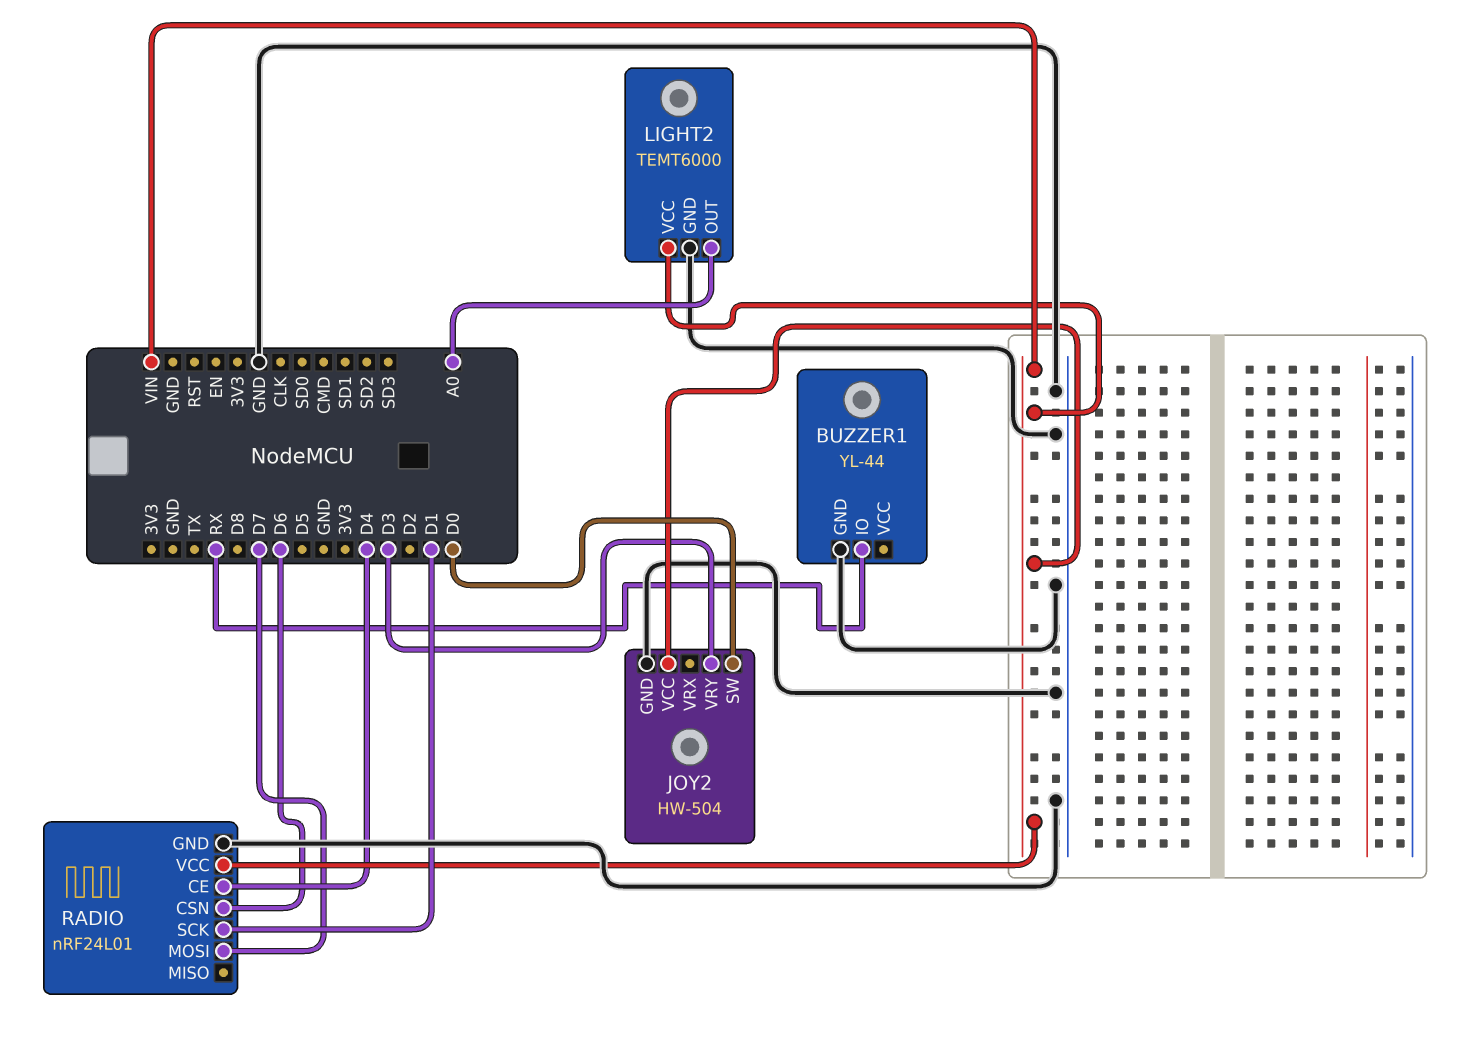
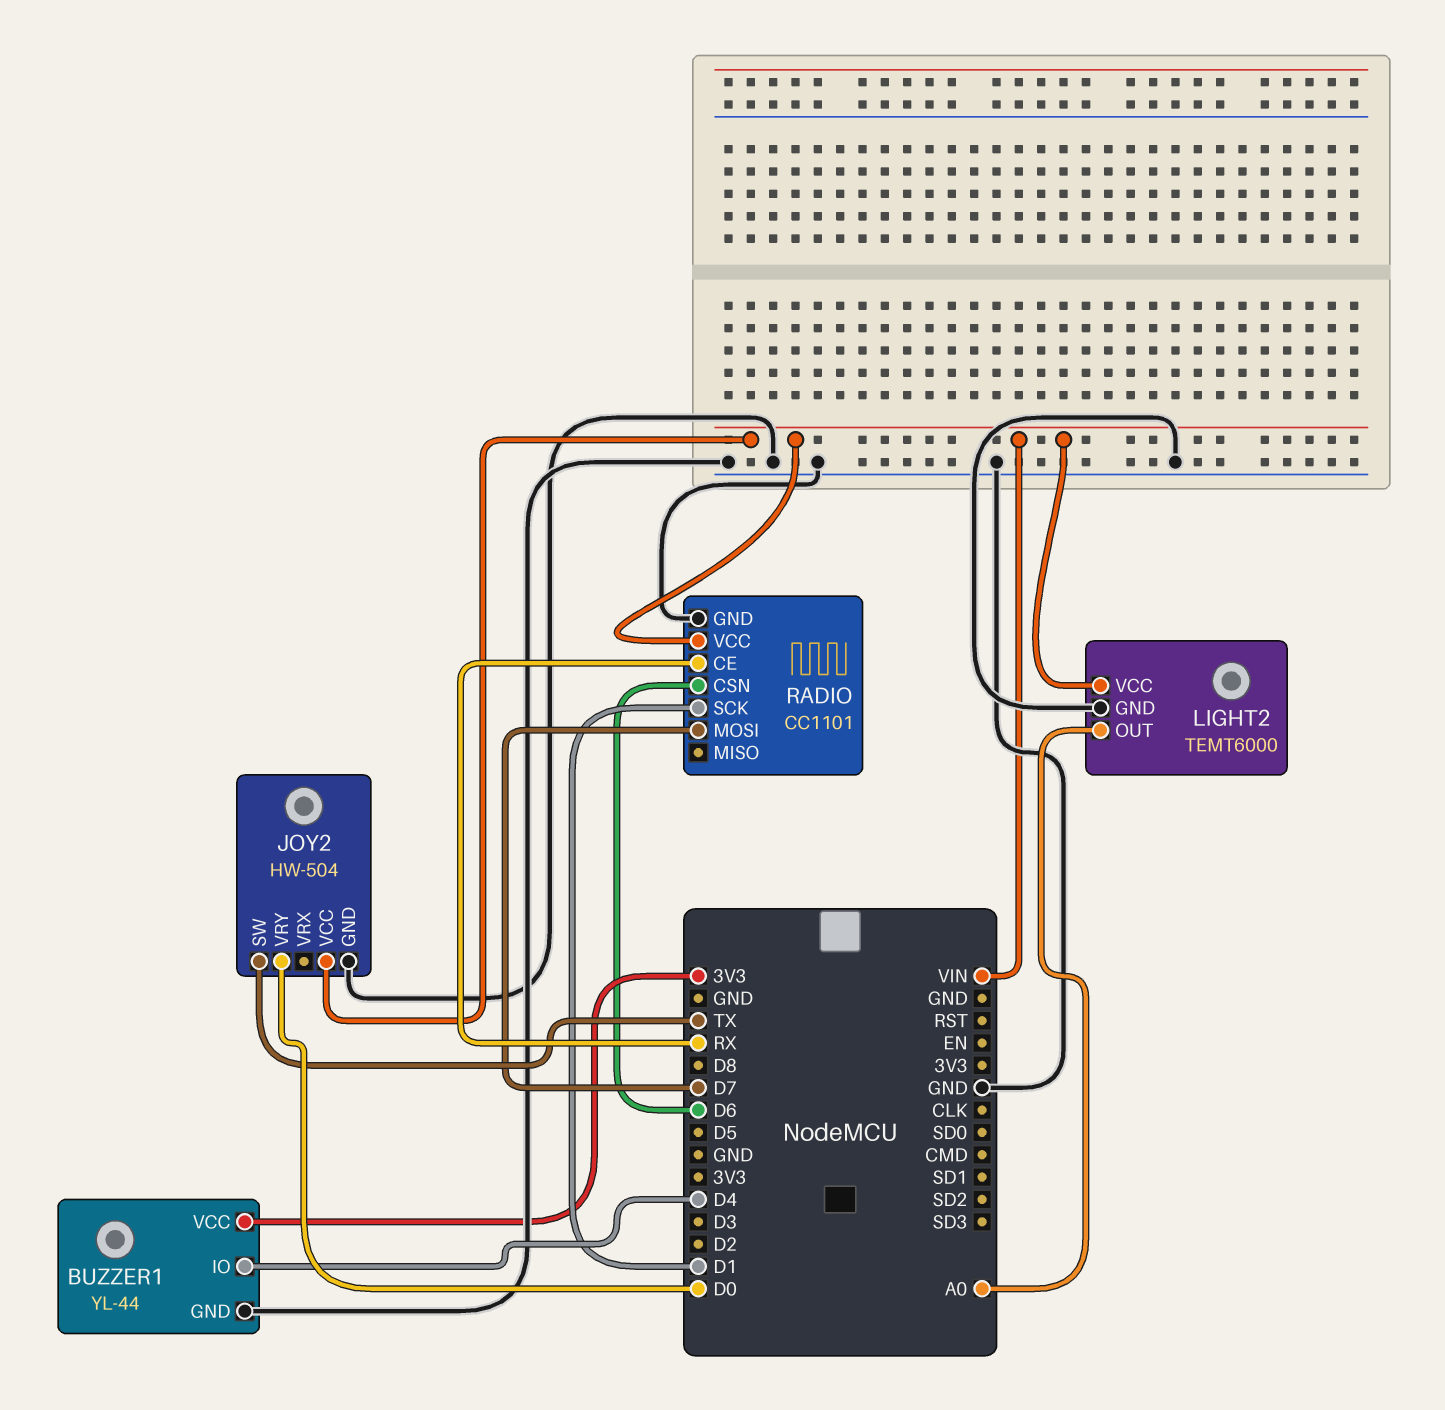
BUZZER1 pin IO: RX -> D4
BUZZER1 pin VCC: none -> 3V3
JOY2 pin SW: D0 -> TX
JOY2 pin VRY: D3 -> D0
RADIO: nRF24L01 -> CC1101
RADIO pin CE: D4 -> RX

